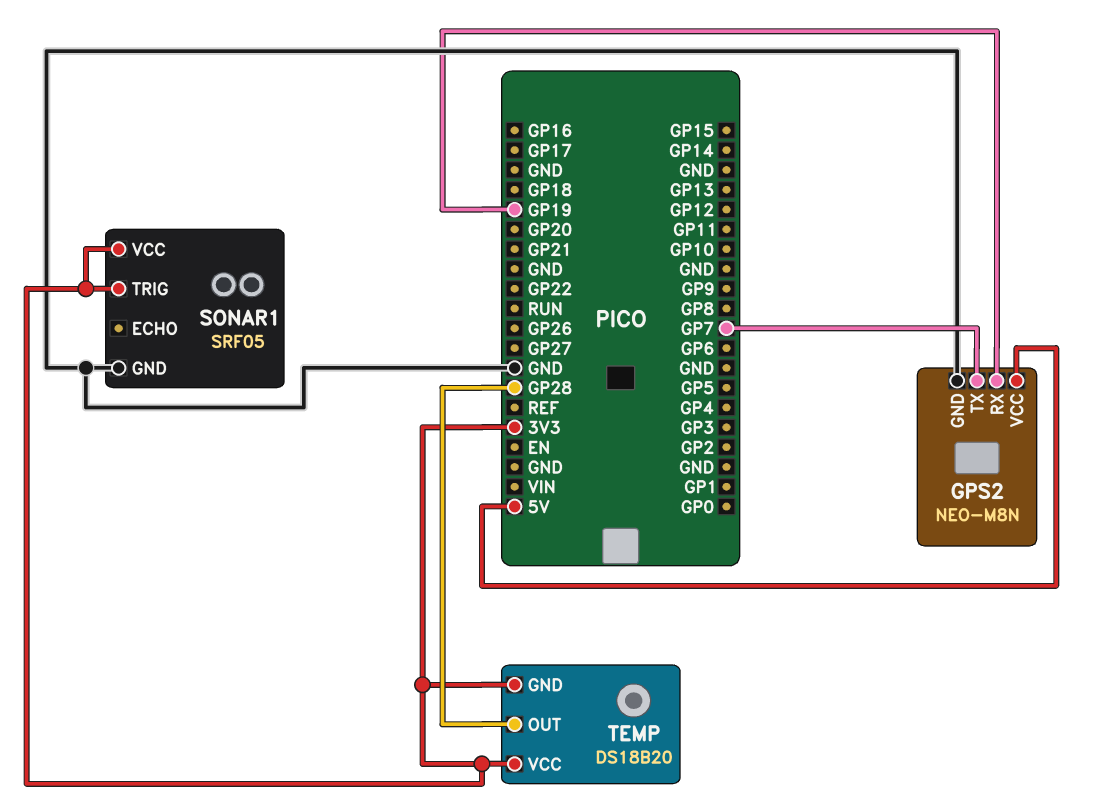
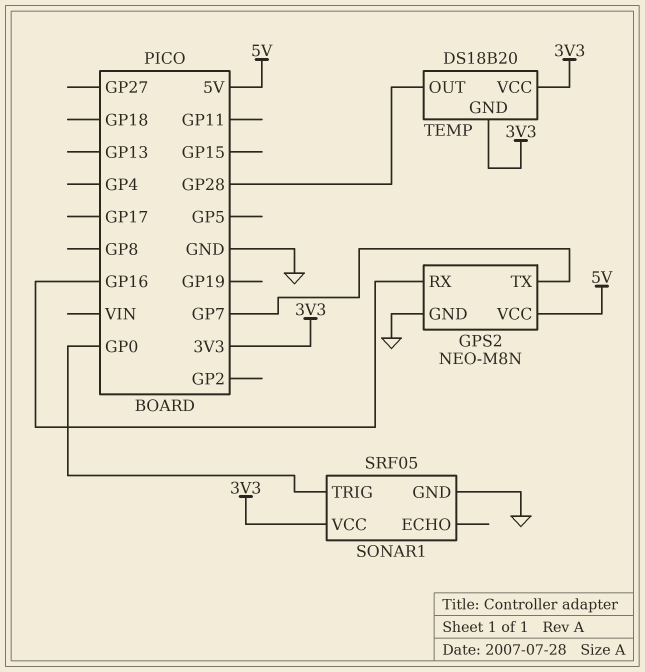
GPS2 pin RX: GP19 -> GP16
SONAR1 pin TRIG: 3V3 -> GP0

